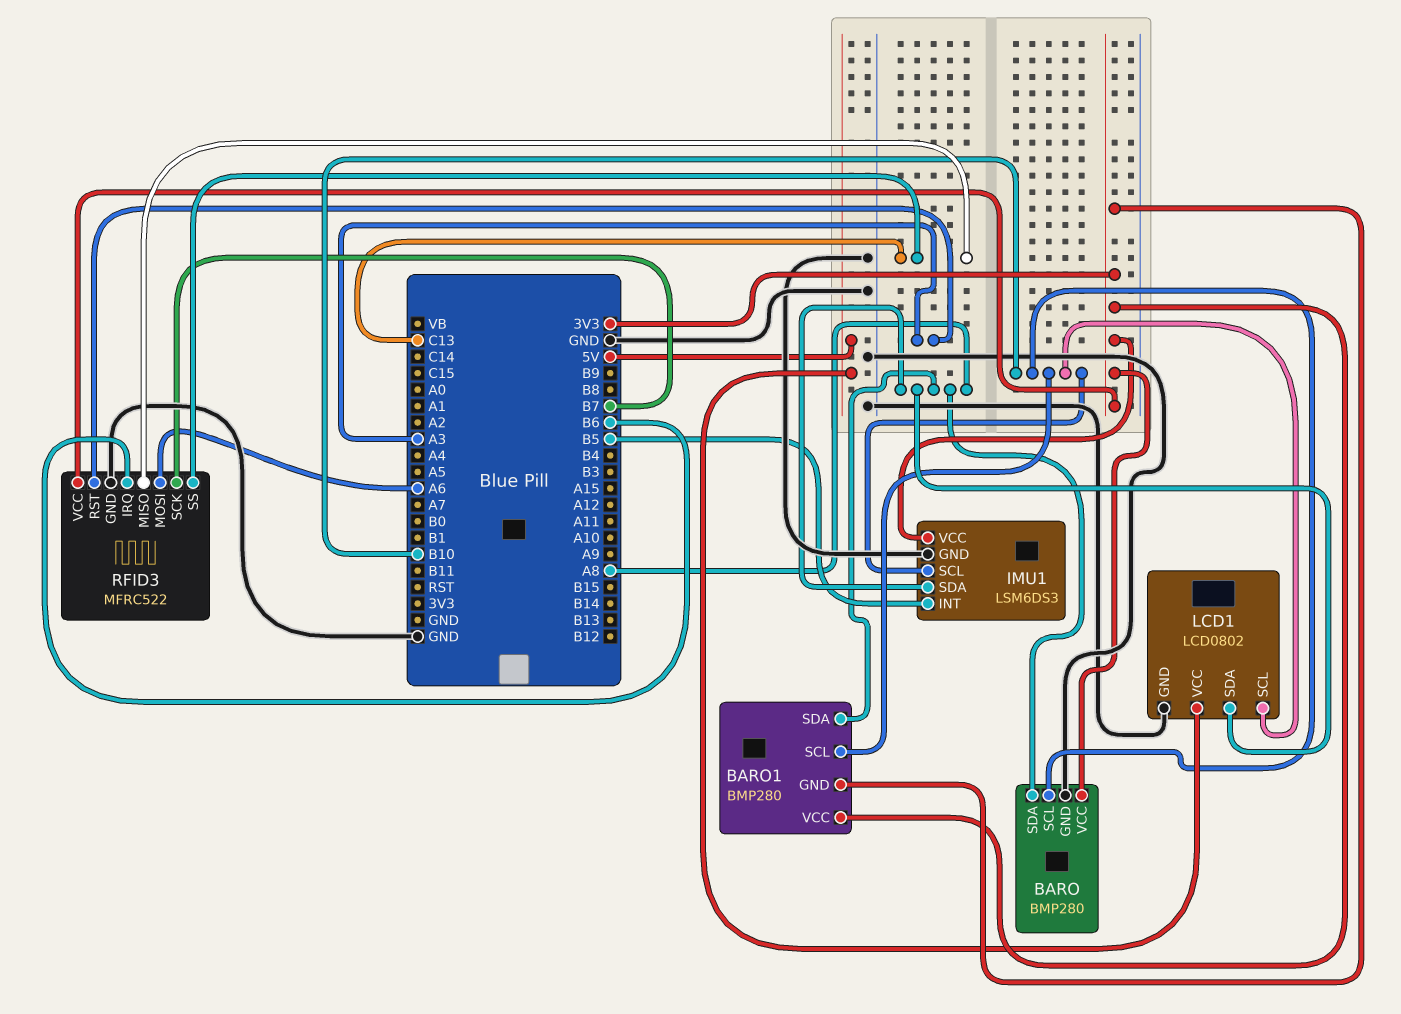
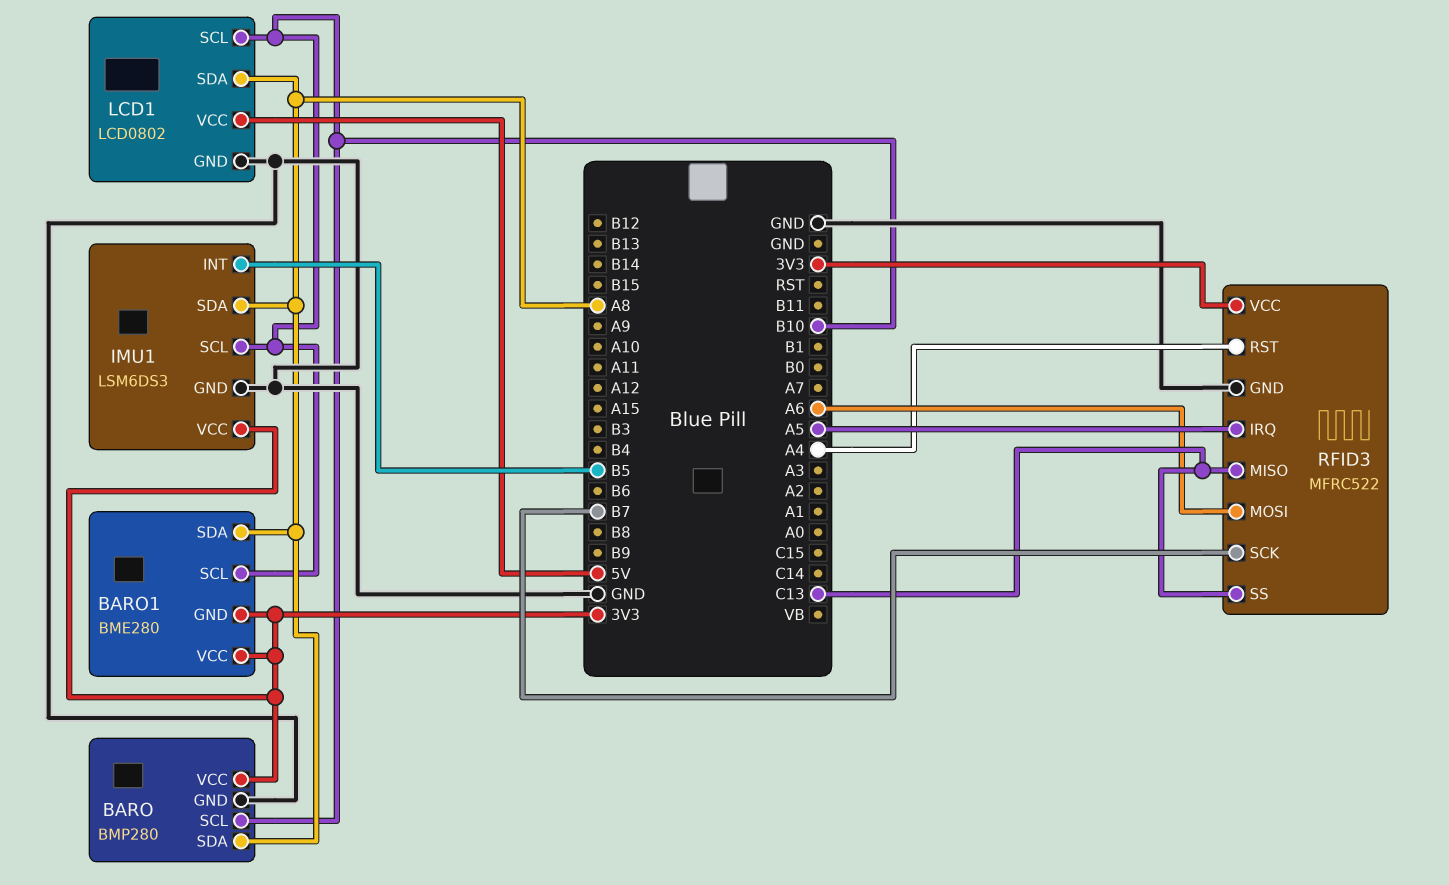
BARO1: BMP280 -> BME280
RFID3 pin IRQ: B6 -> A5
RFID3 pin RST: A3 -> A4

